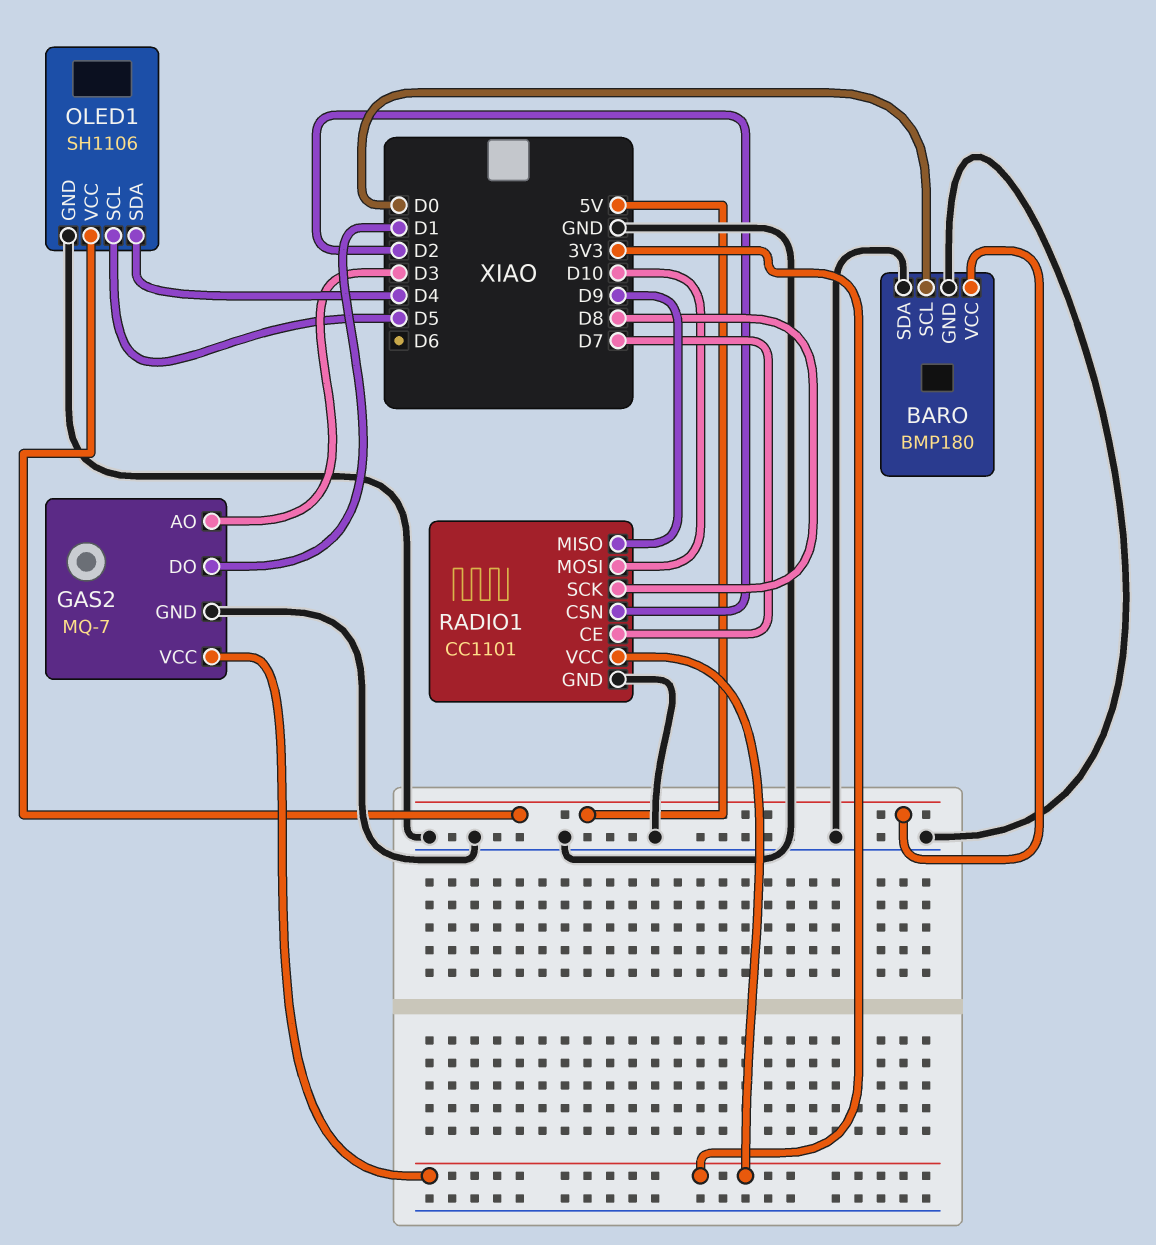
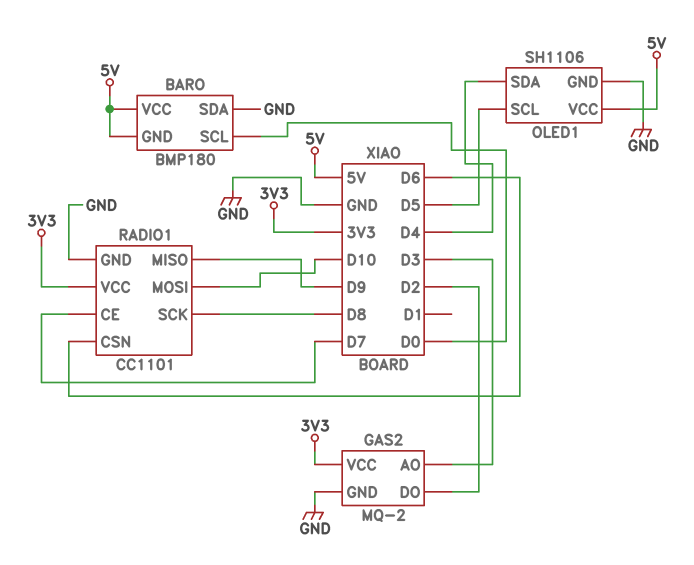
BARO pin GND: GND -> 5V
GAS2: MQ-7 -> MQ-2
GAS2 pin DO: D1 -> D2
RADIO1 pin CSN: D2 -> D6

